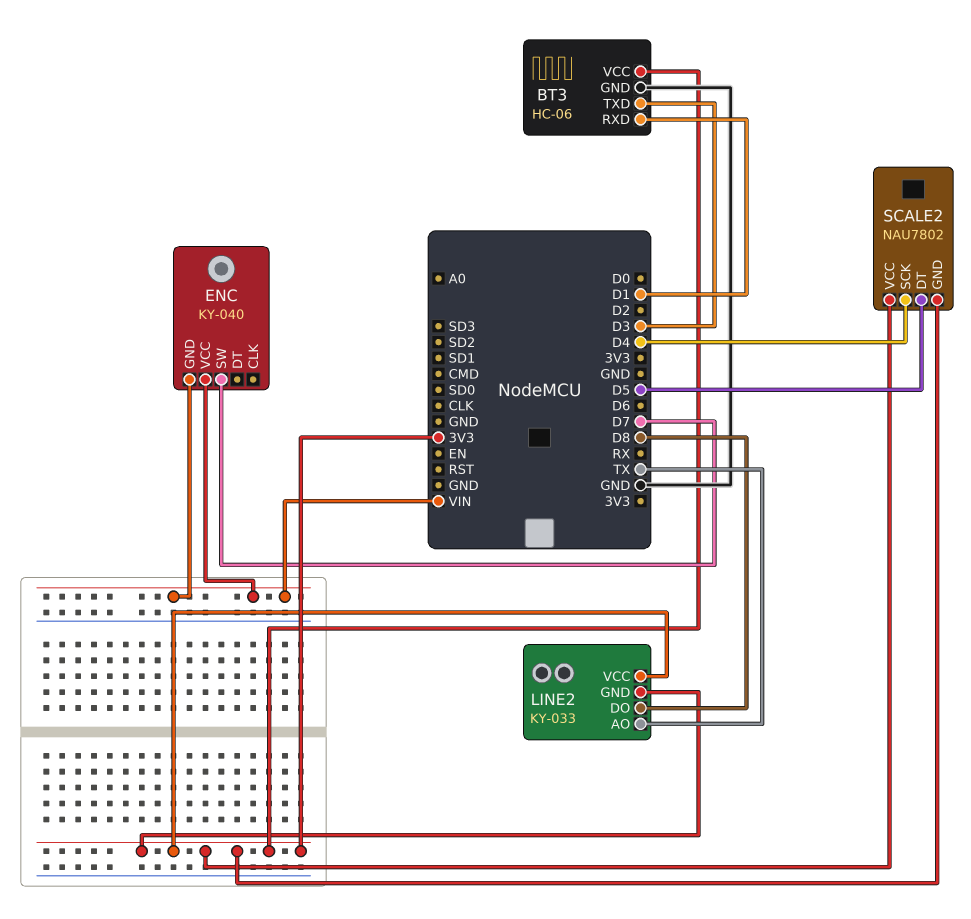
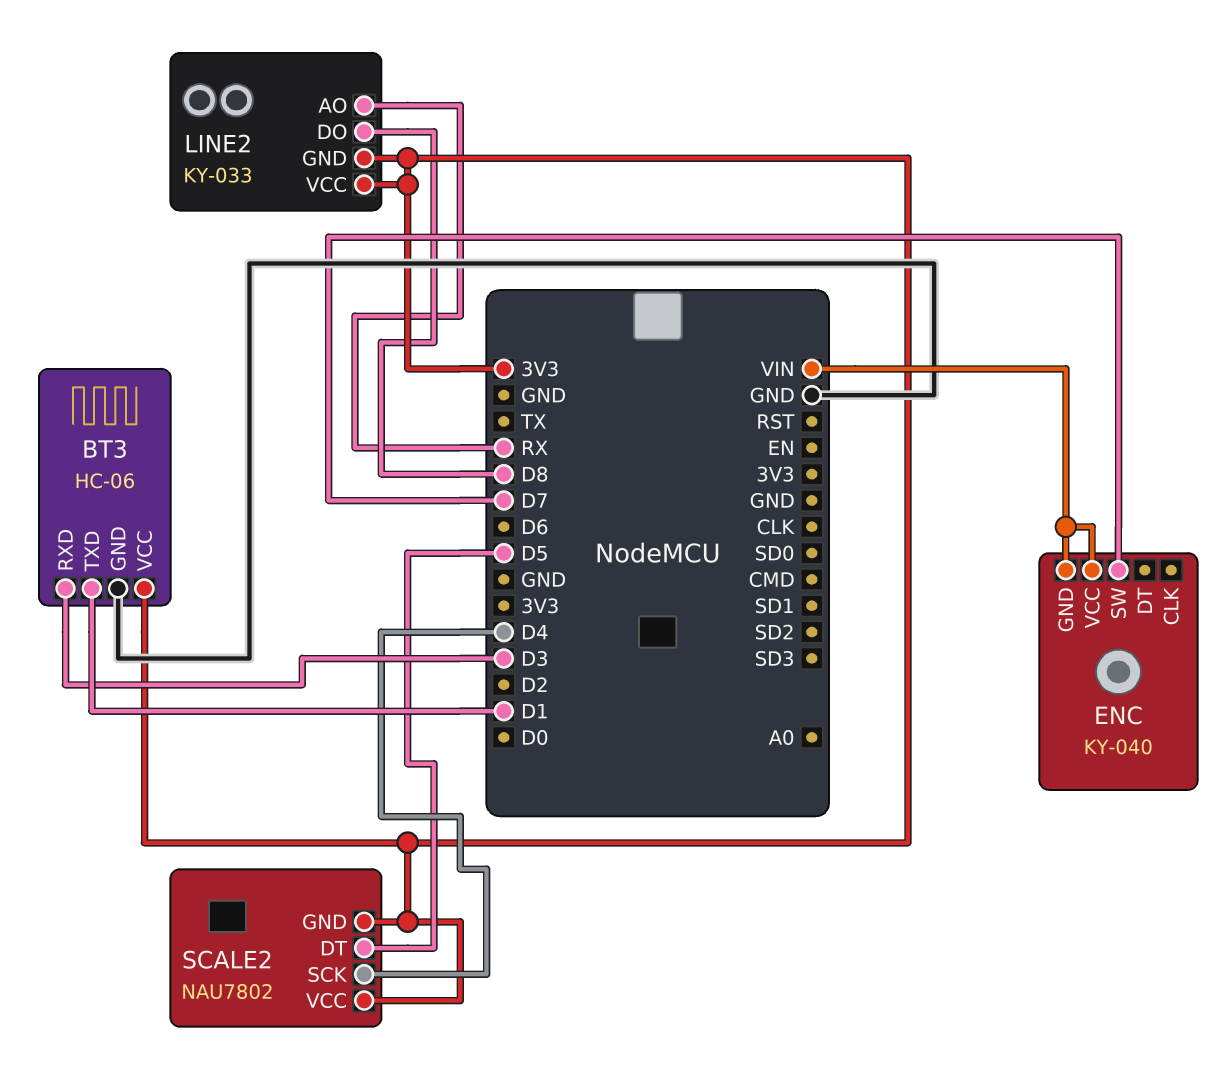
BT3 pin RXD: D1 -> D3
BT3 pin TXD: D3 -> D1
LINE2 pin AO: TX -> RX

